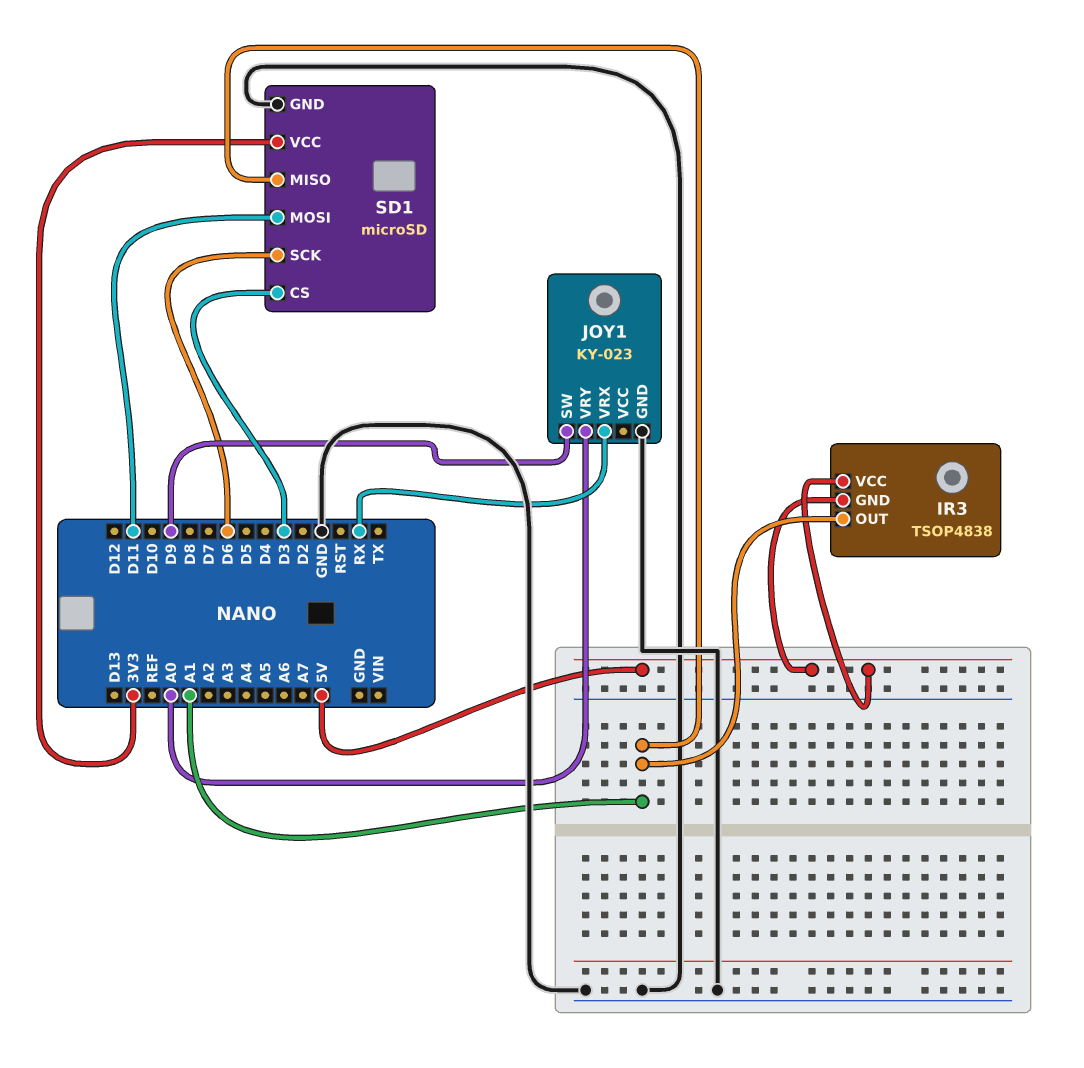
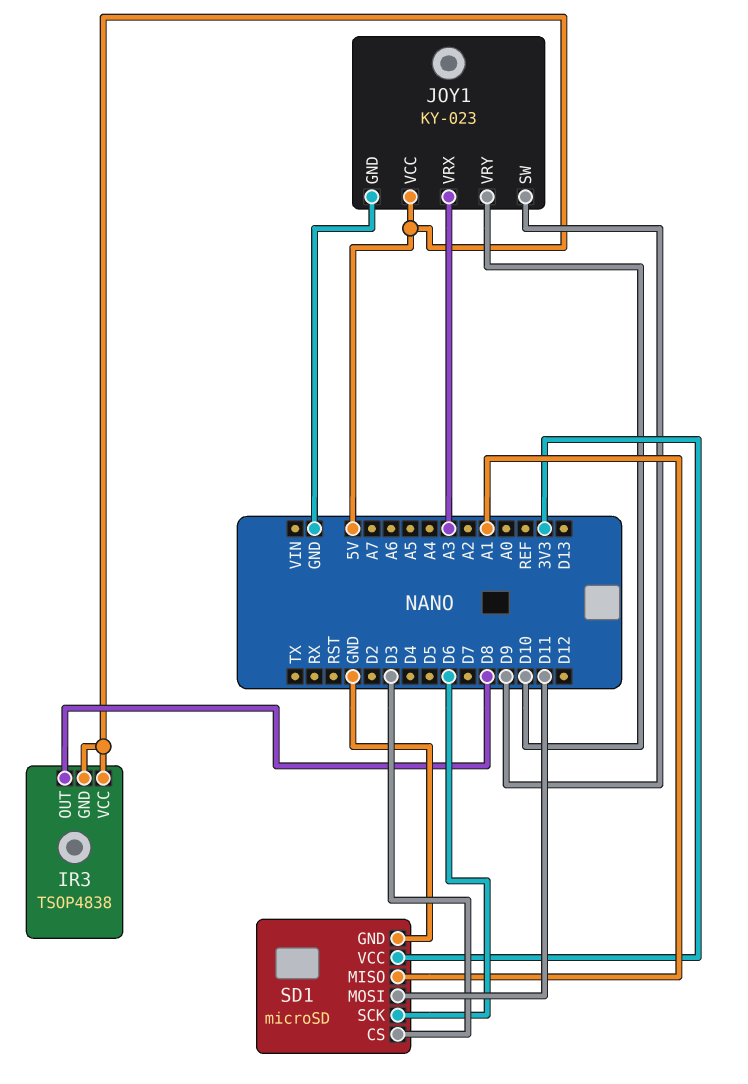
IR3 pin OUT: A1 -> D8
JOY1 pin VCC: none -> 5V
JOY1 pin VRX: RX -> A3
JOY1 pin VRY: A0 -> D10

